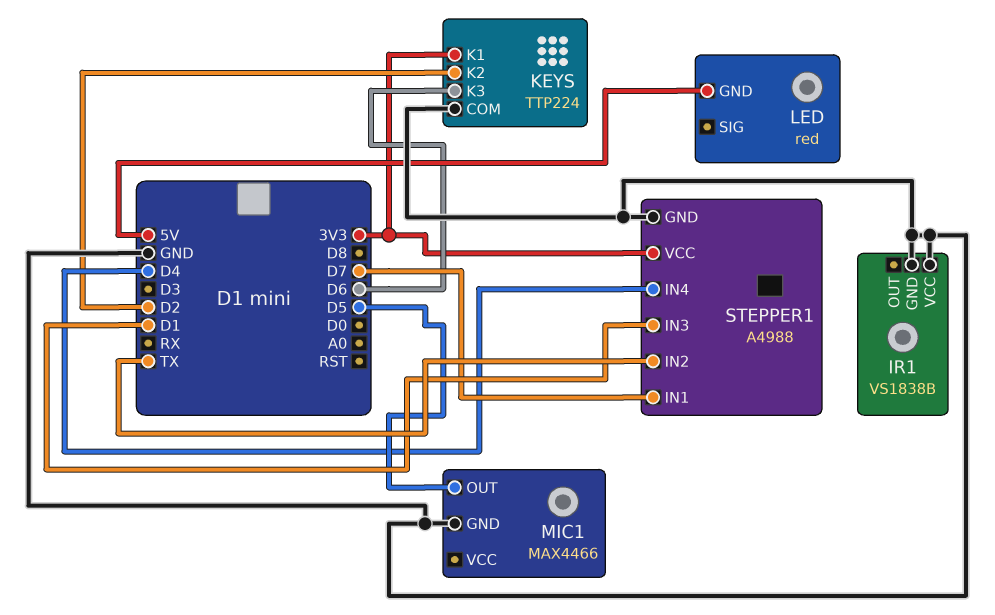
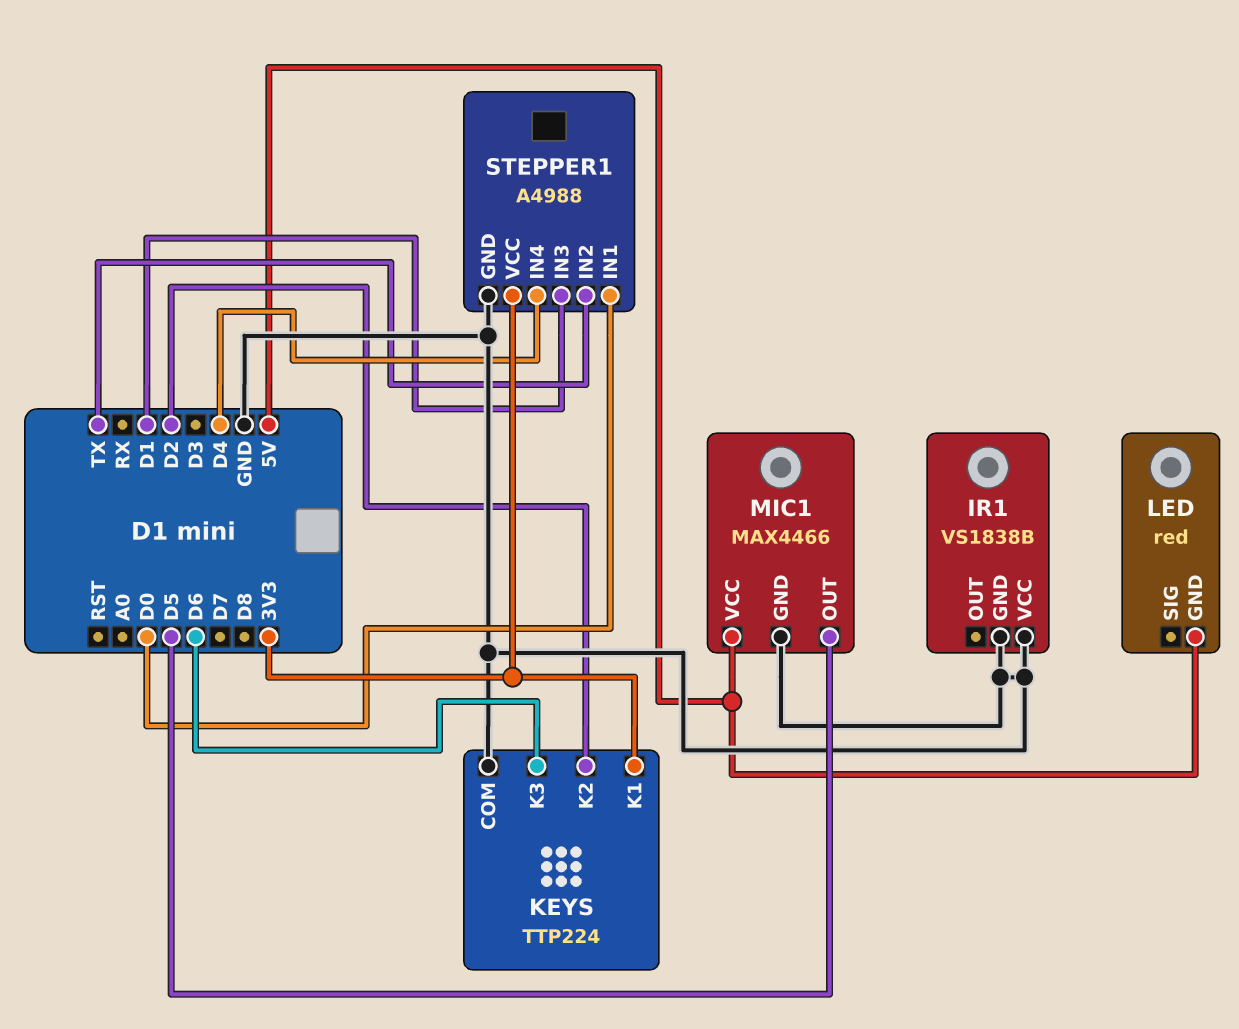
MIC1 pin VCC: none -> 5V
STEPPER1 pin IN1: D7 -> D0

